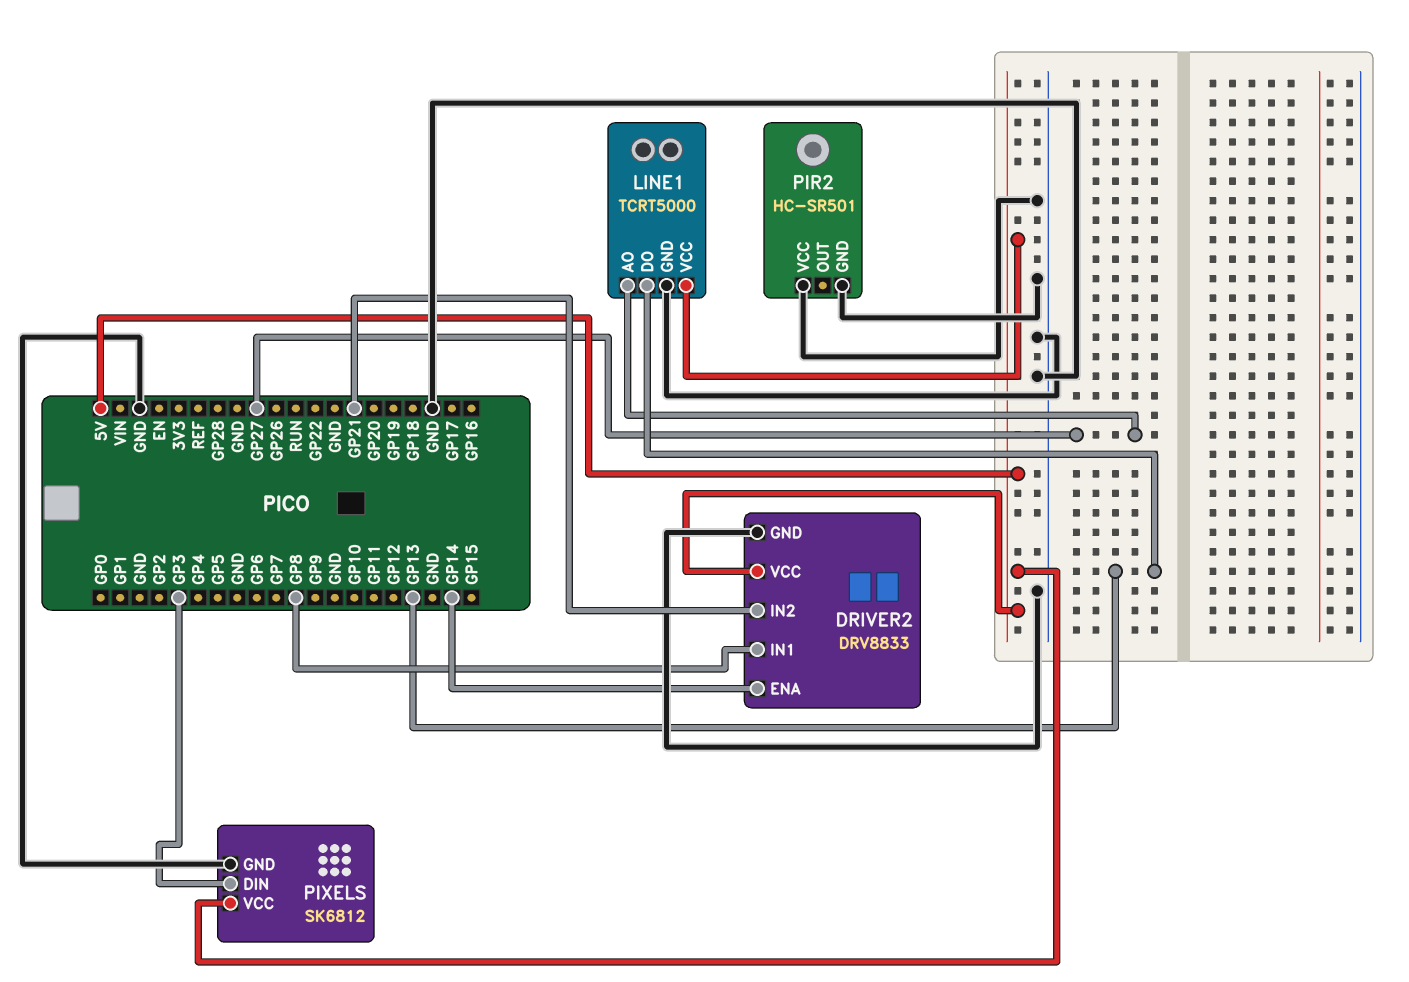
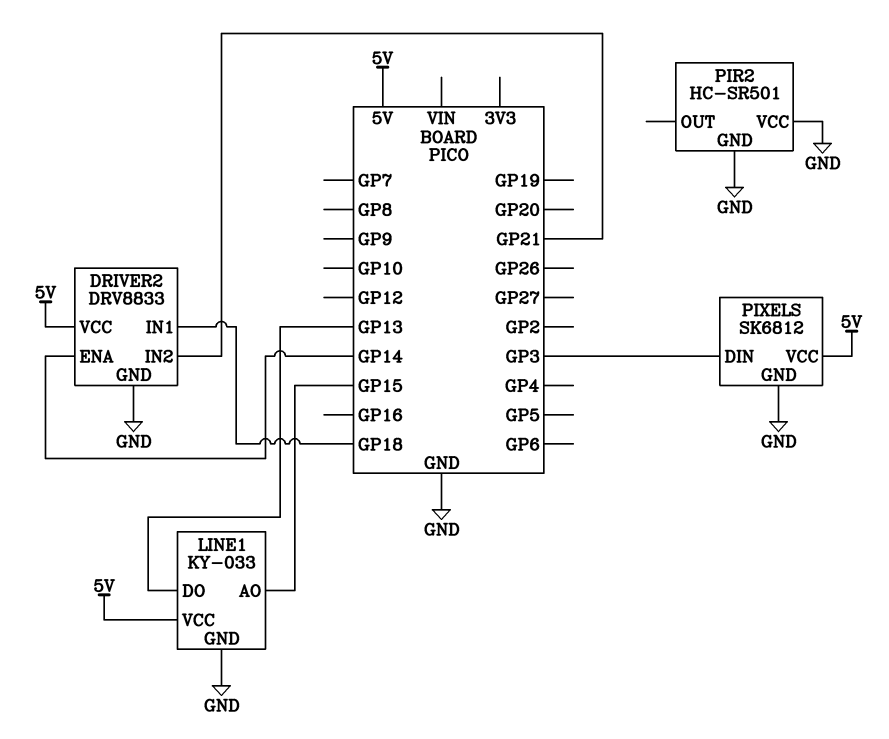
DRIVER2 pin IN1: GP8 -> GP18
LINE1: TCRT5000 -> KY-033
LINE1 pin AO: GP27 -> GP15

